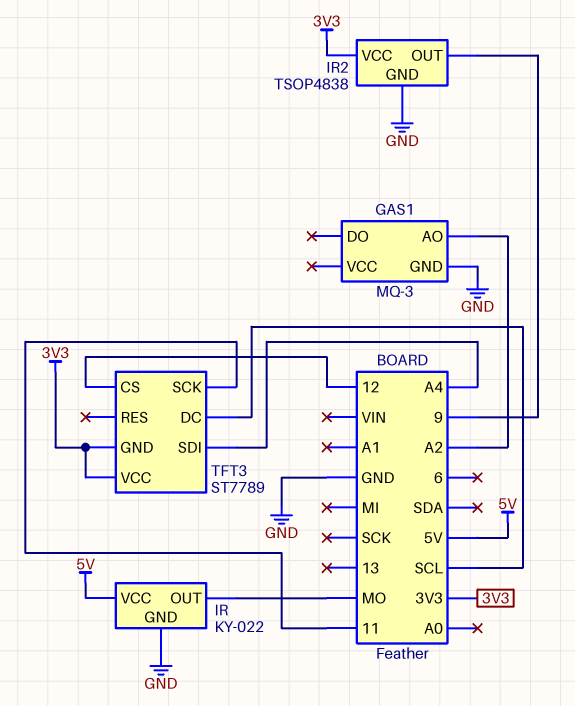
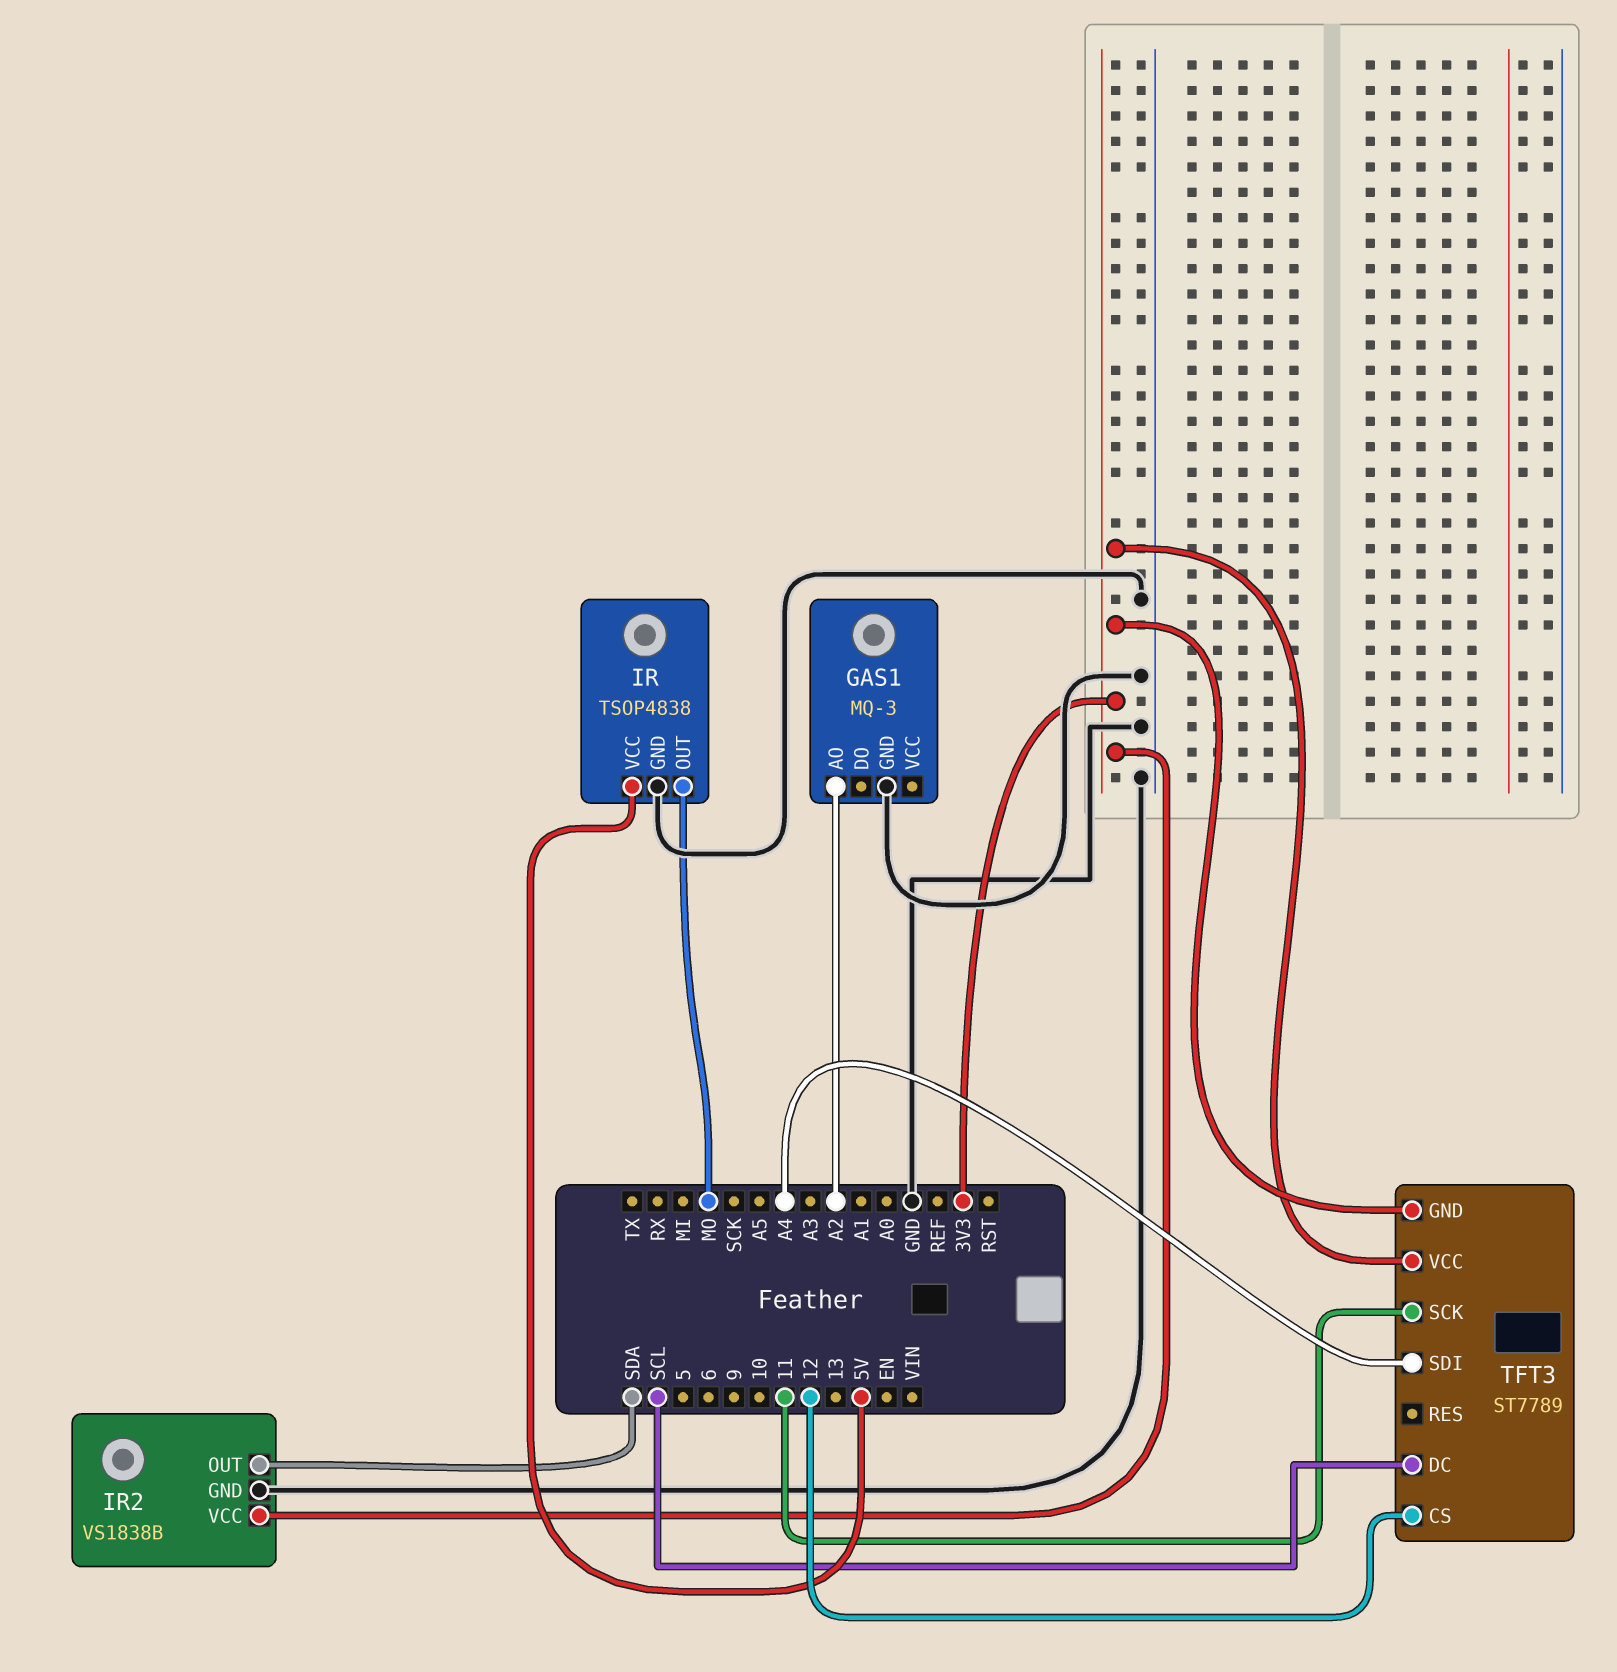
IR: KY-022 -> TSOP4838
IR2: TSOP4838 -> VS1838B
IR2 pin OUT: 9 -> SDA

